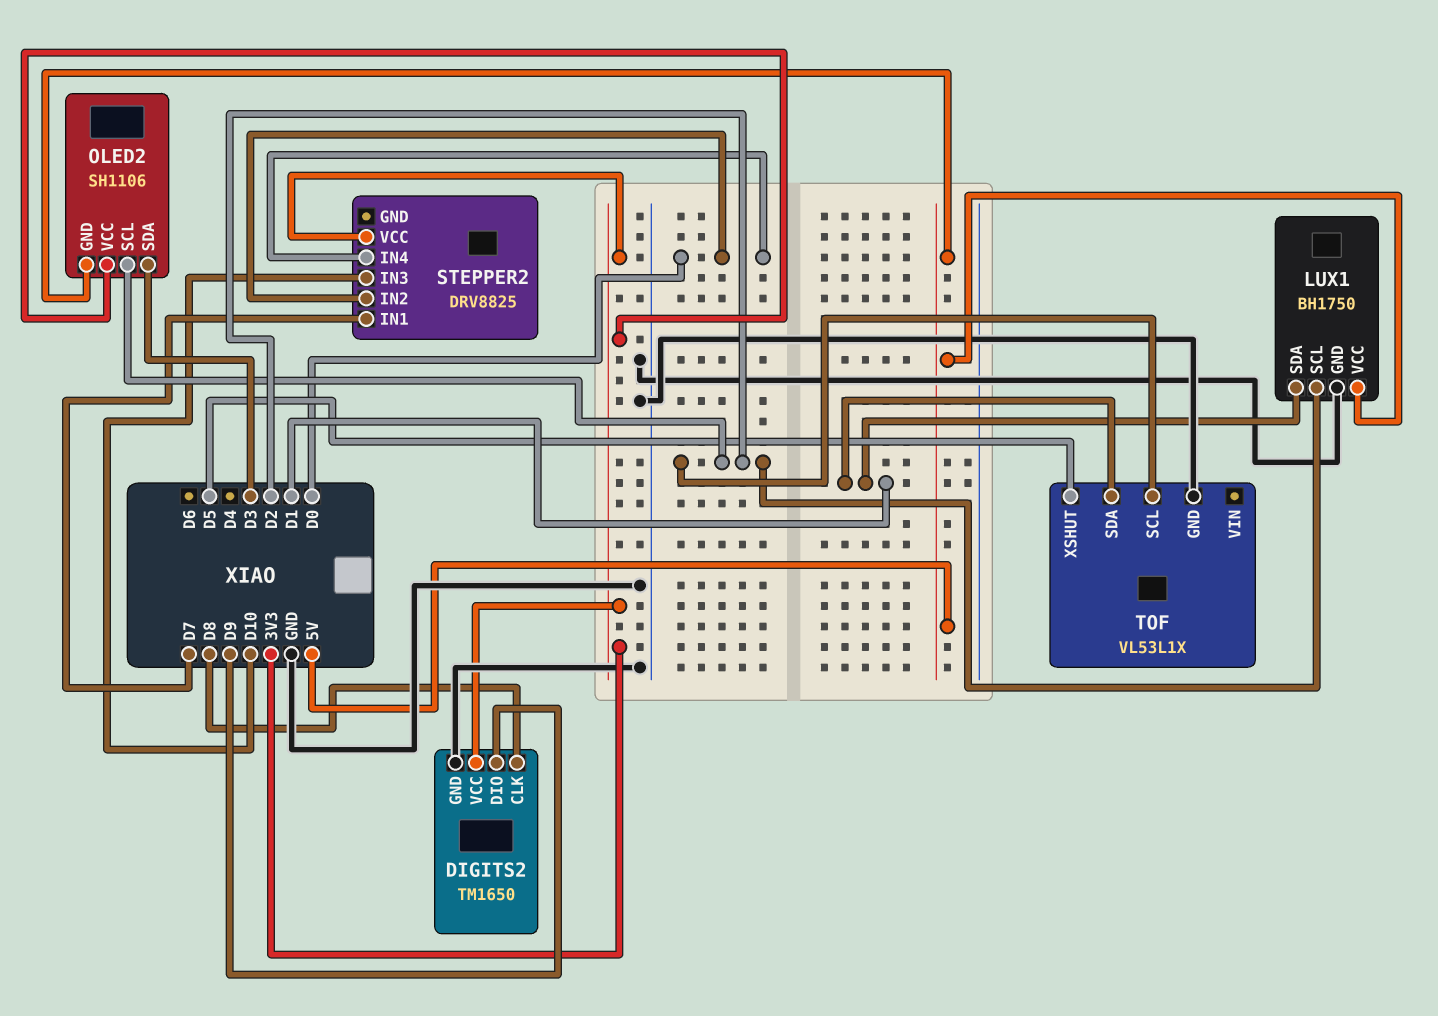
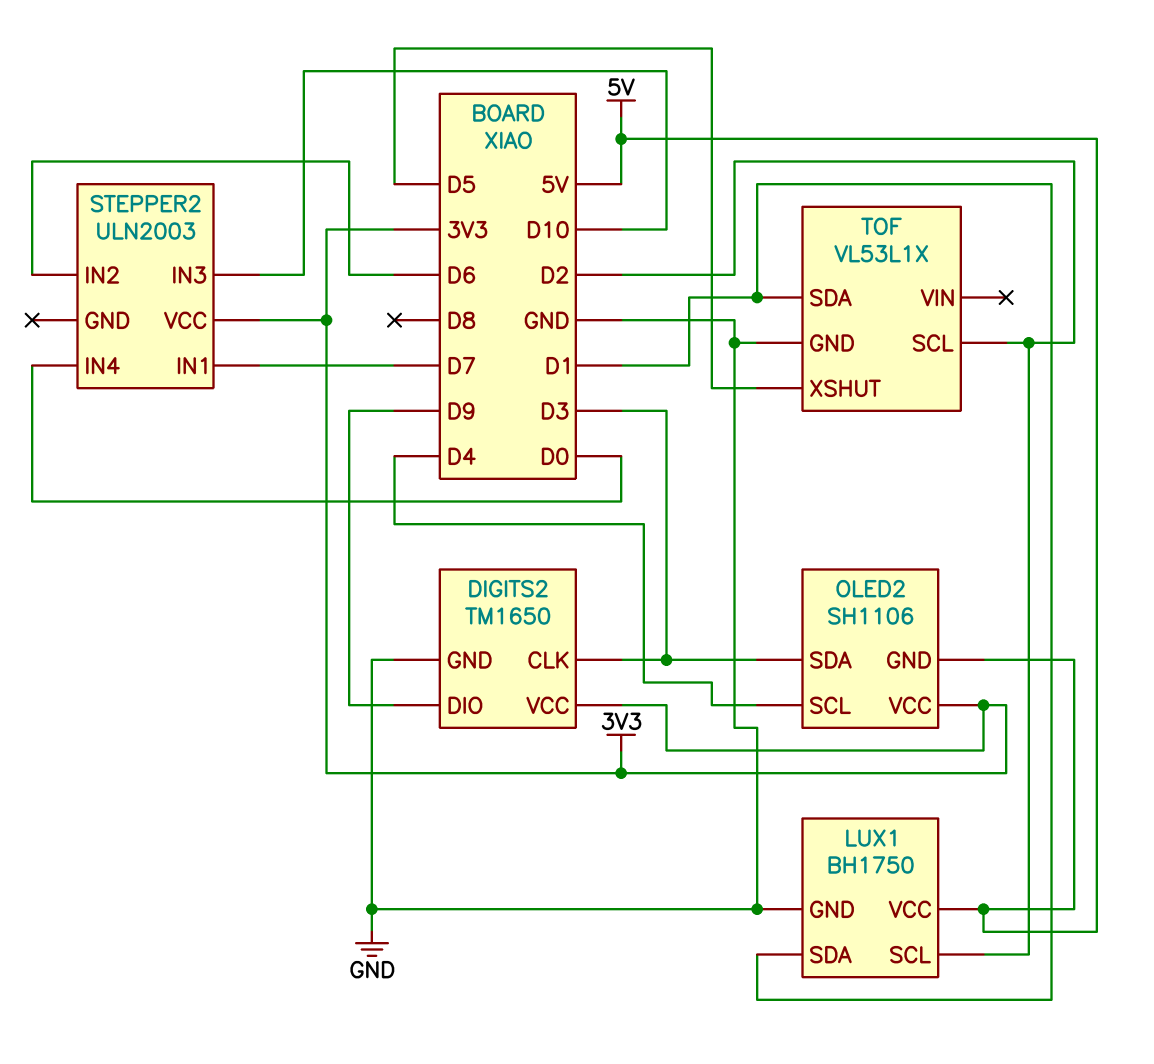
DIGITS2 pin CLK: D8 -> D3
OLED2 pin SCL: D2 -> D4
STEPPER2: DRV8825 -> ULN2003
STEPPER2 pin IN2: D0 -> D6

